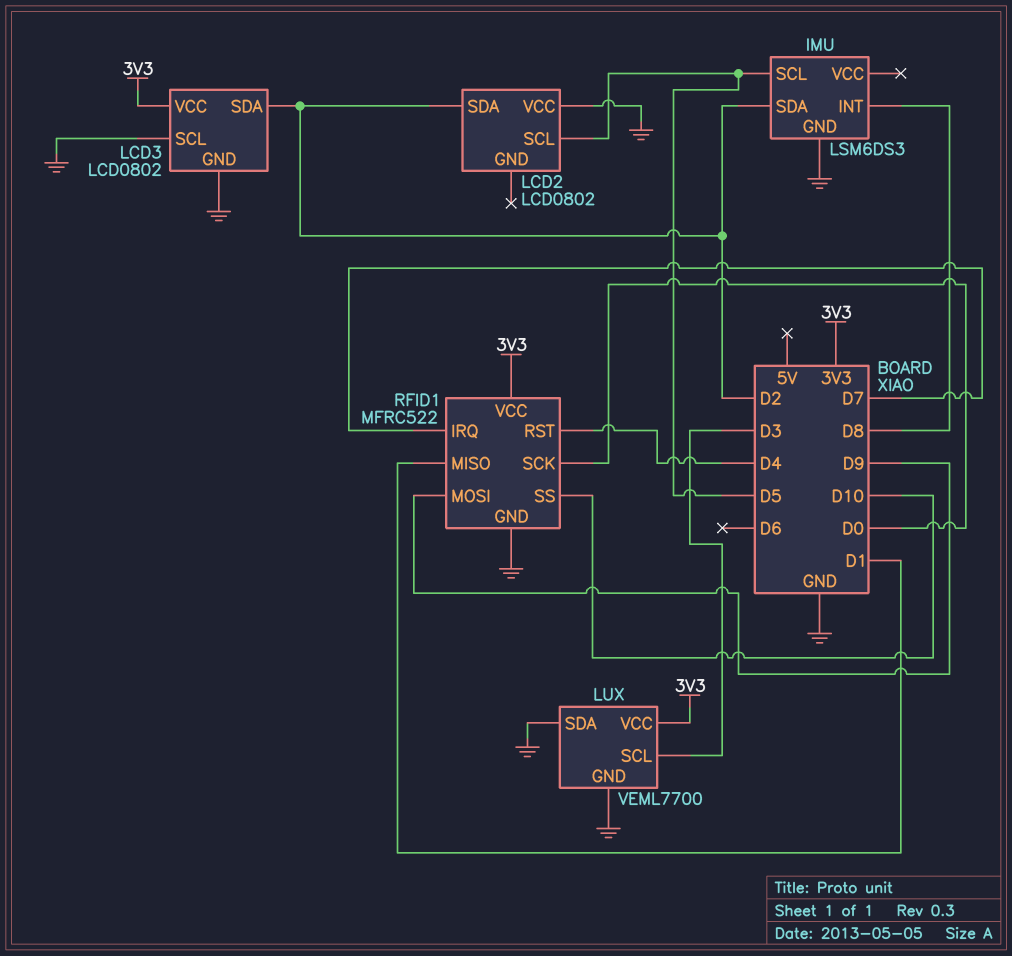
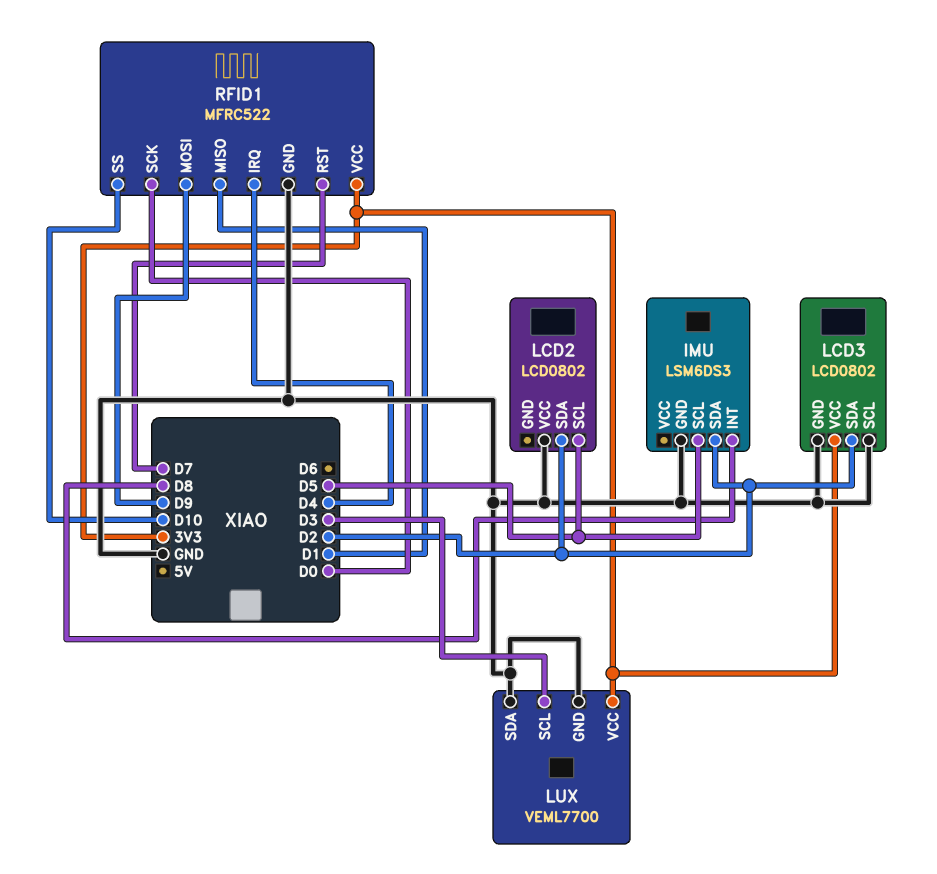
RFID1 pin IRQ: D7 -> D4
RFID1 pin RST: D4 -> D7

